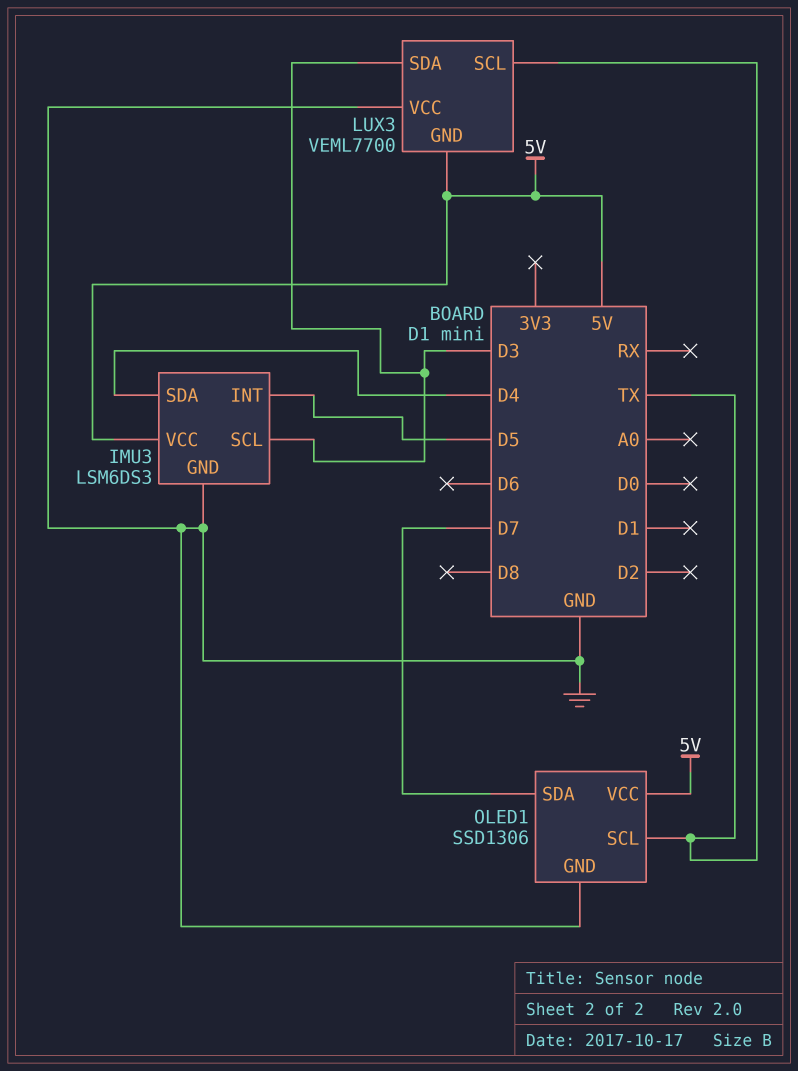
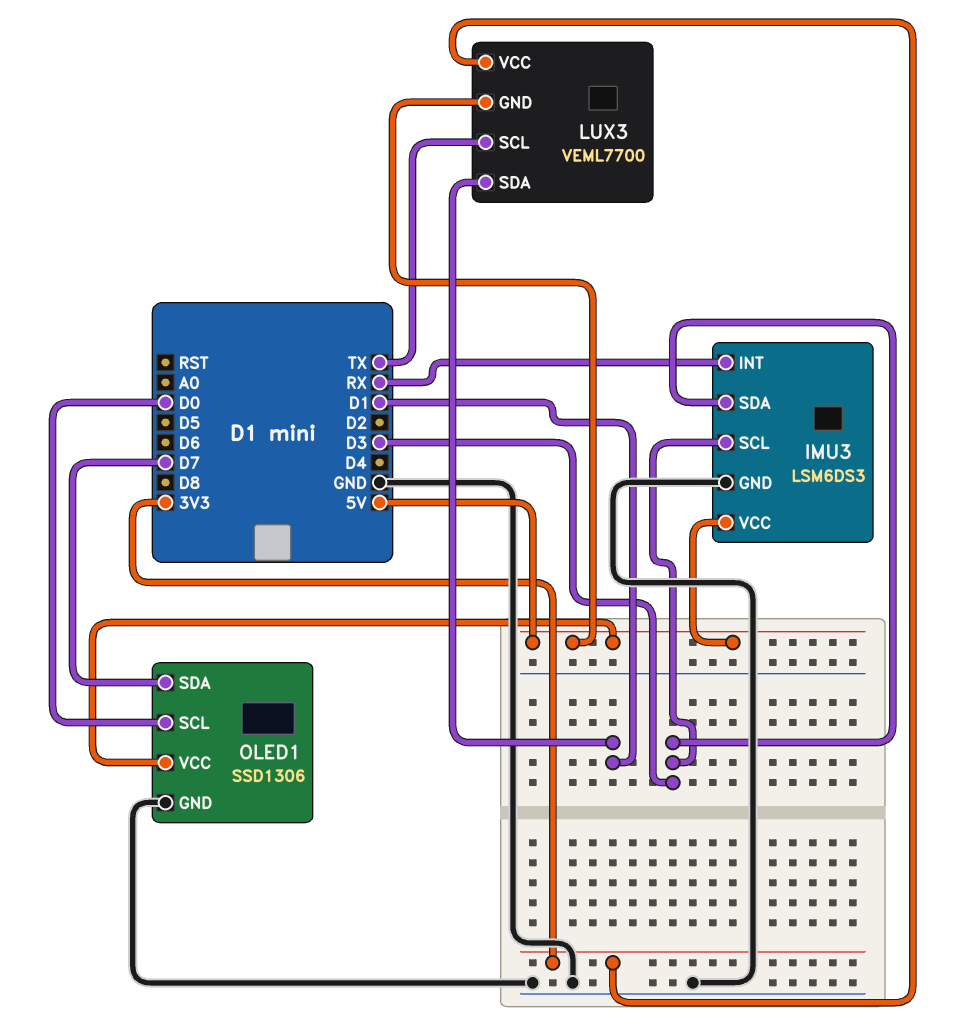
IMU3 pin INT: D5 -> RX
IMU3 pin SDA: D4 -> D3
LUX3 pin SDA: D3 -> D1
LUX3 pin VCC: GND -> 3V3
OLED1 pin SCL: TX -> D0

